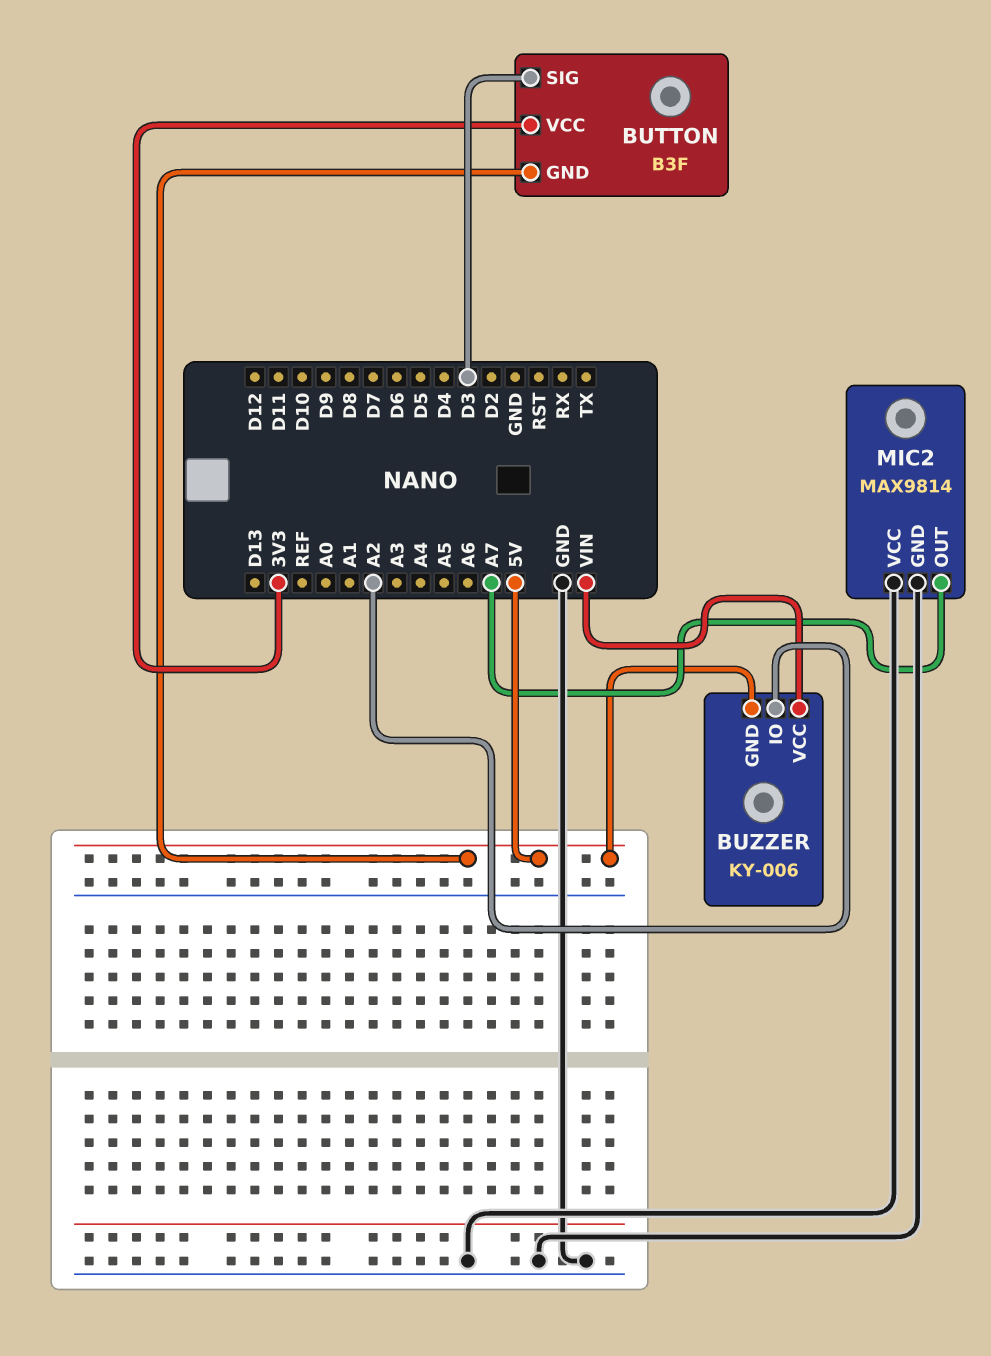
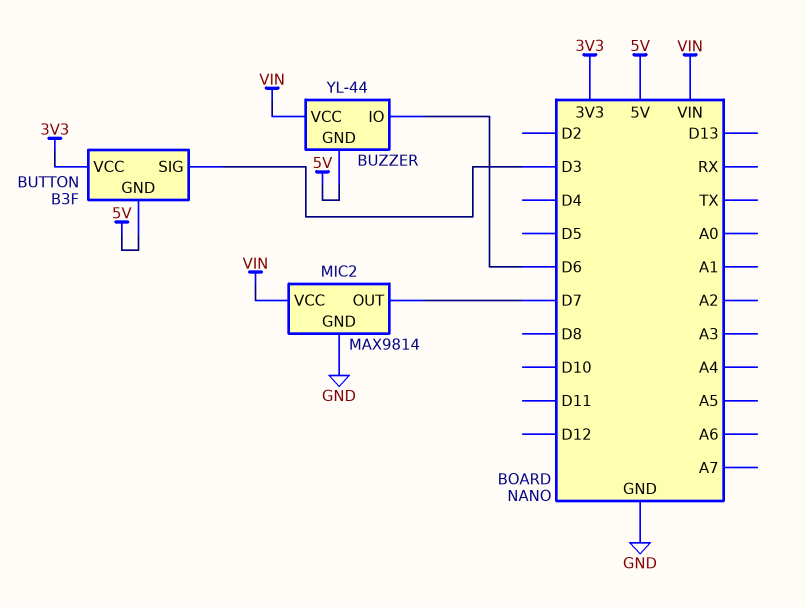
BUZZER: KY-006 -> YL-44
BUZZER pin IO: A2 -> D6
MIC2 pin OUT: A7 -> D7
MIC2 pin VCC: GND -> VIN

